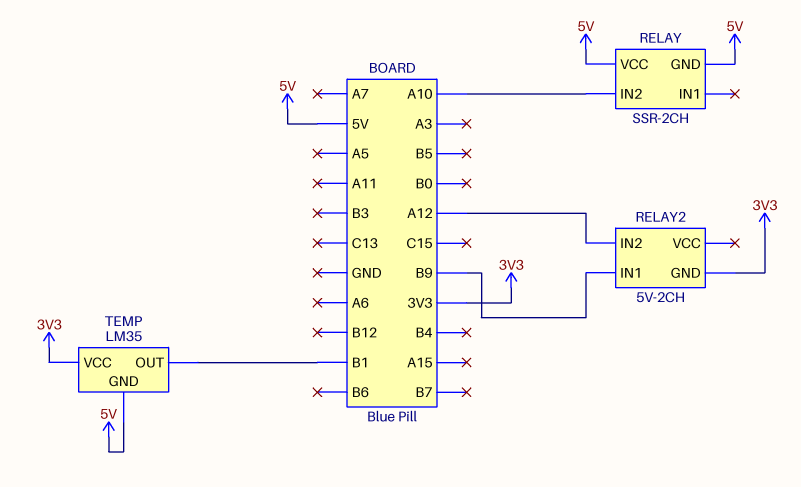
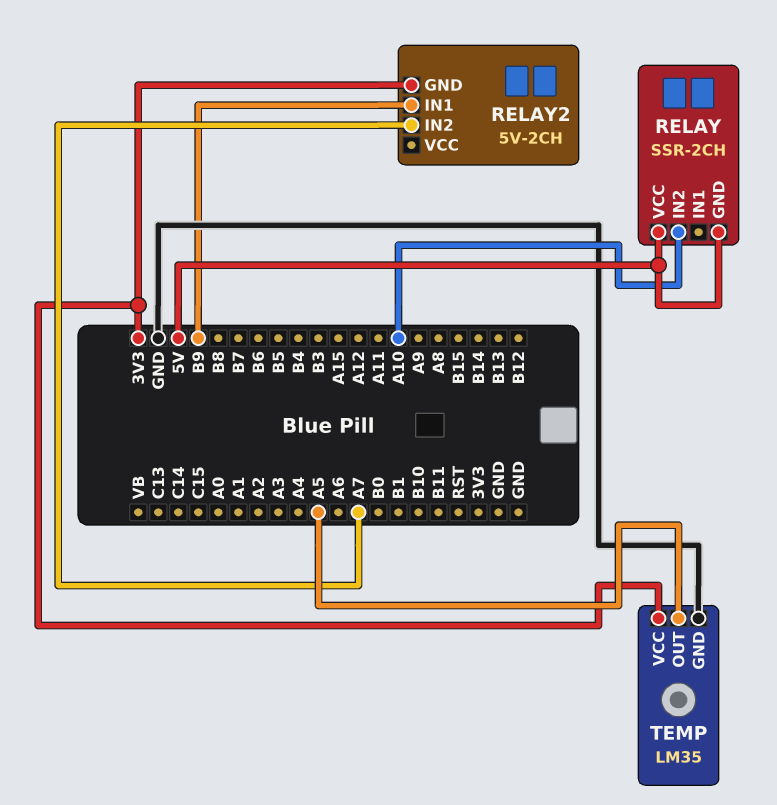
RELAY2 pin IN2: A12 -> A7
TEMP pin GND: 5V -> GND
TEMP pin OUT: B1 -> A5

